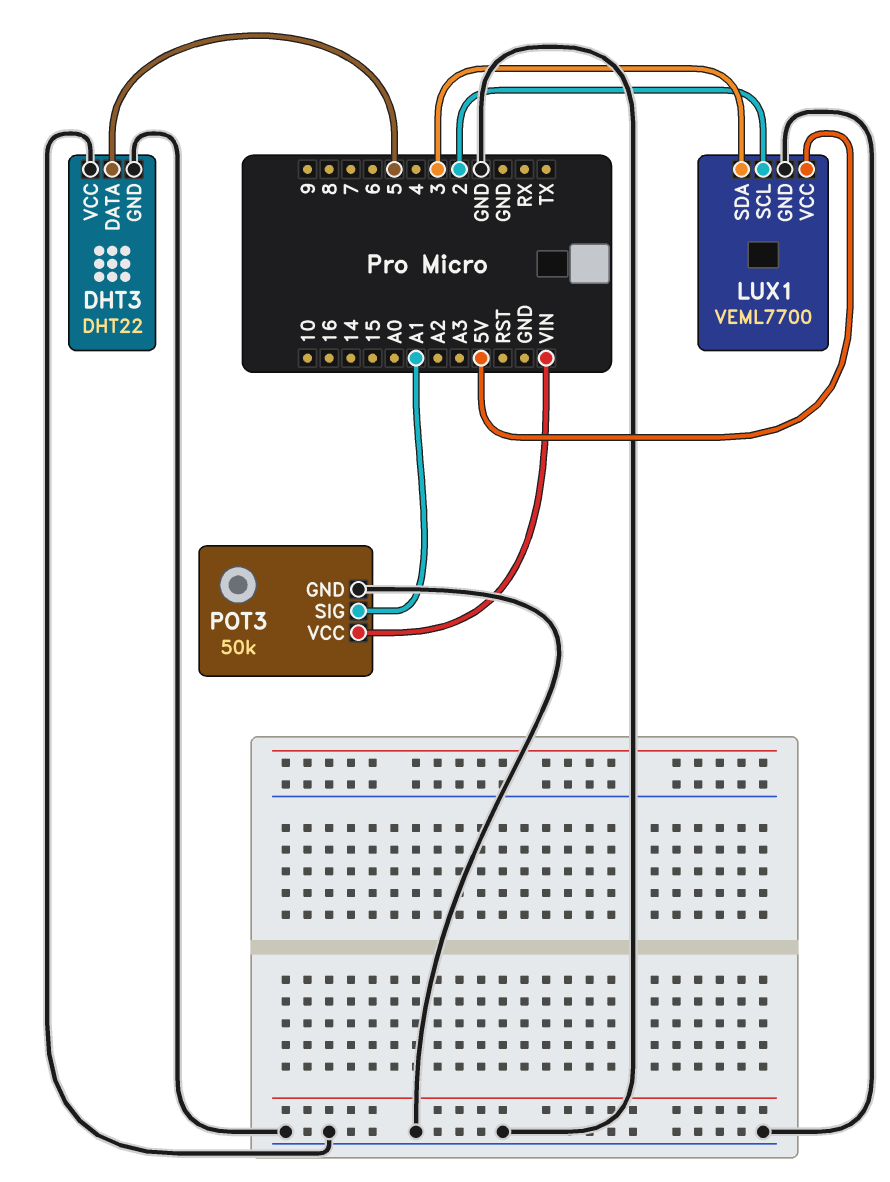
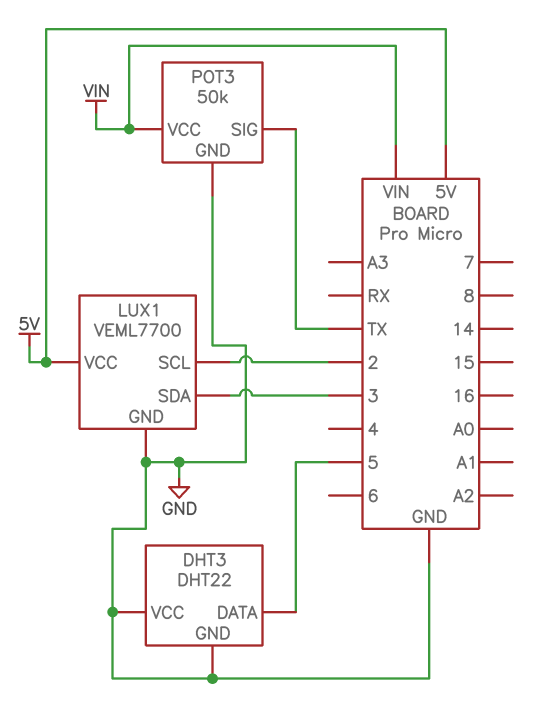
POT3 pin SIG: A1 -> TX

